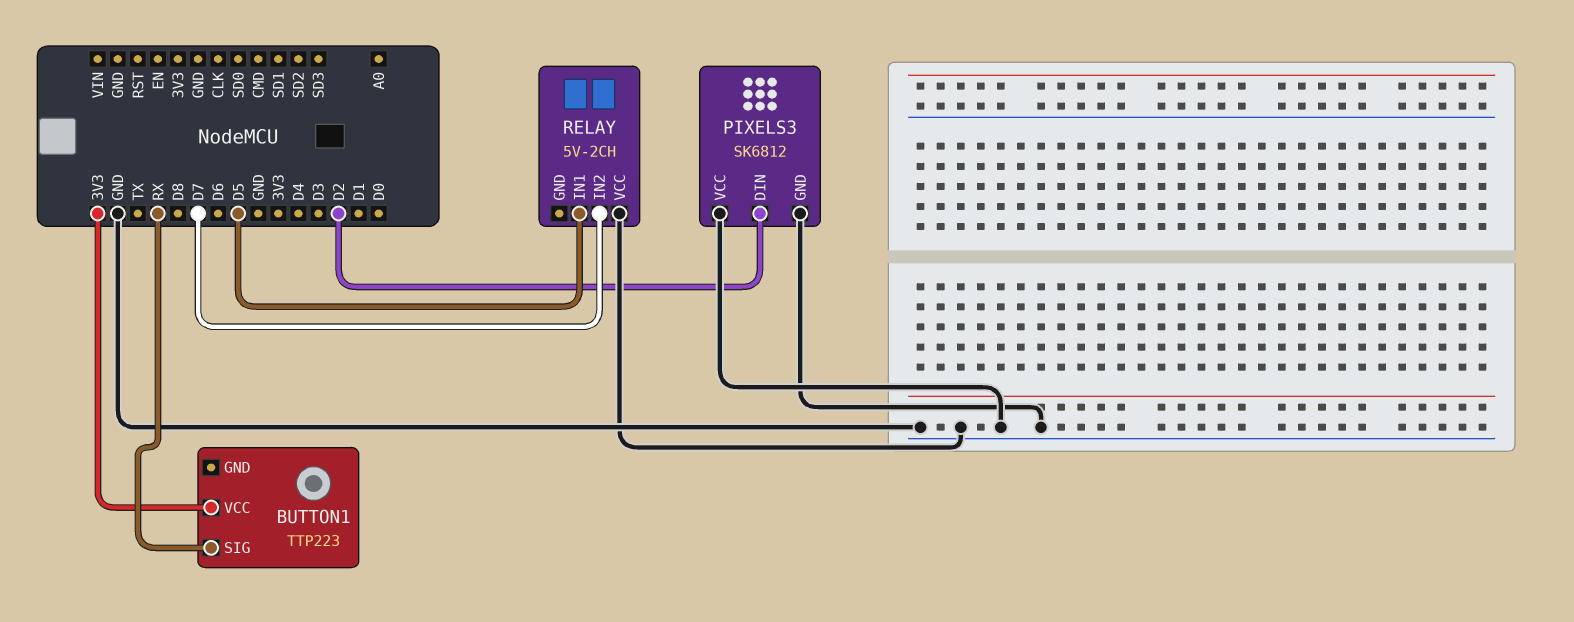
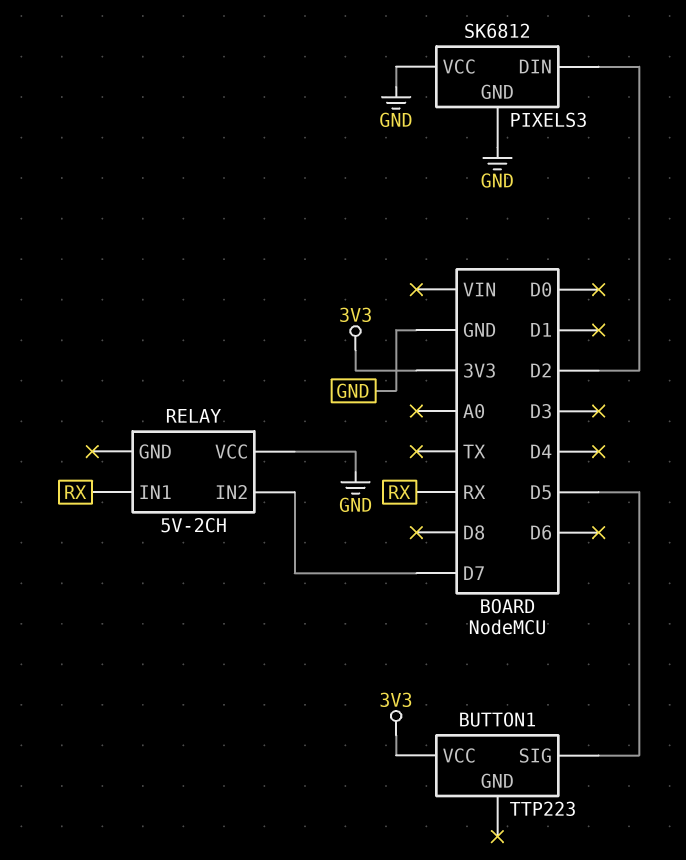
BUTTON1 pin SIG: RX -> D5
RELAY pin IN1: D5 -> RX

